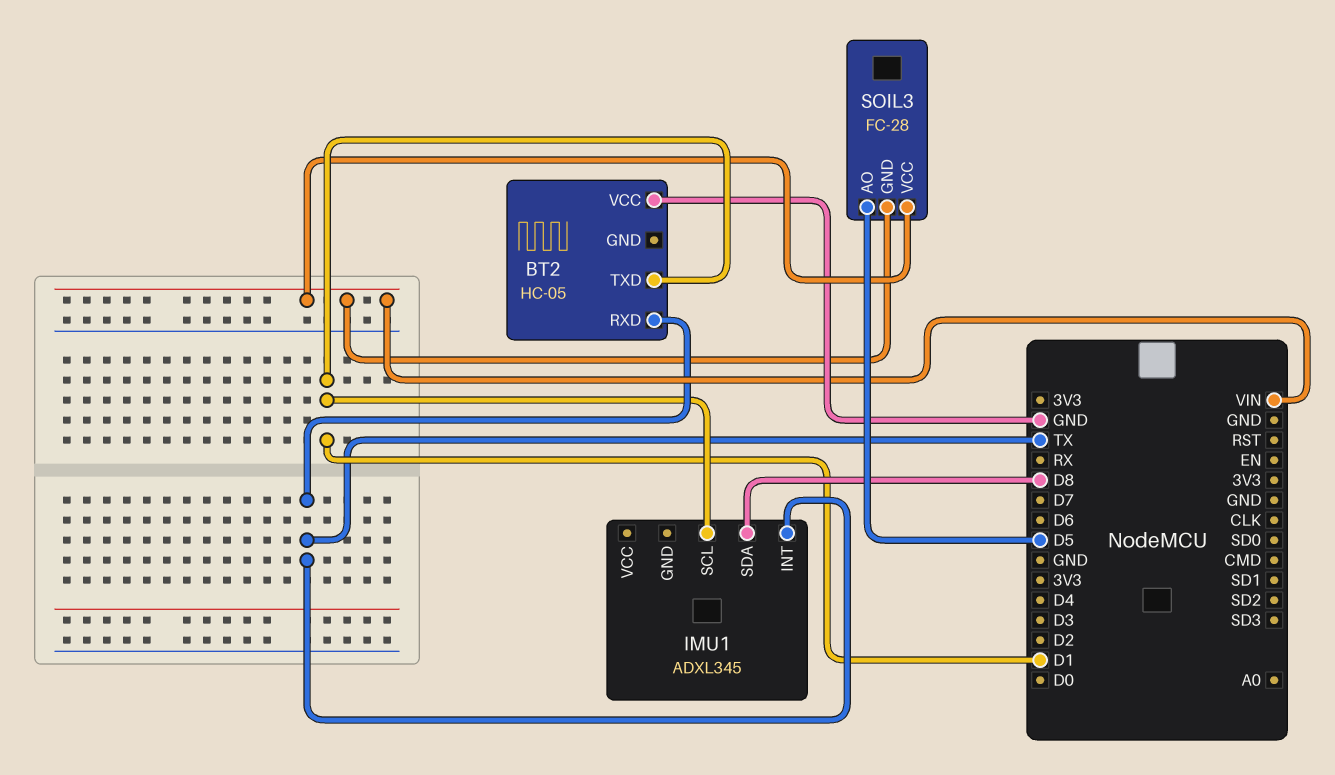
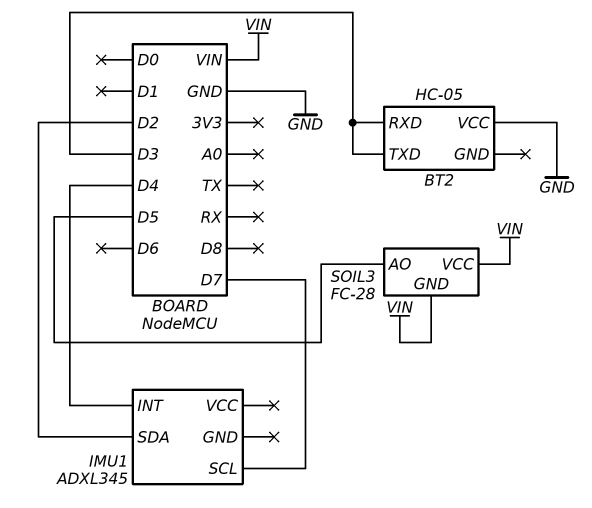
BT2 pin RXD: TX -> D3
BT2 pin TXD: D1 -> D3
IMU1 pin INT: TX -> D4
IMU1 pin SCL: D1 -> D7
IMU1 pin SDA: D8 -> D2

